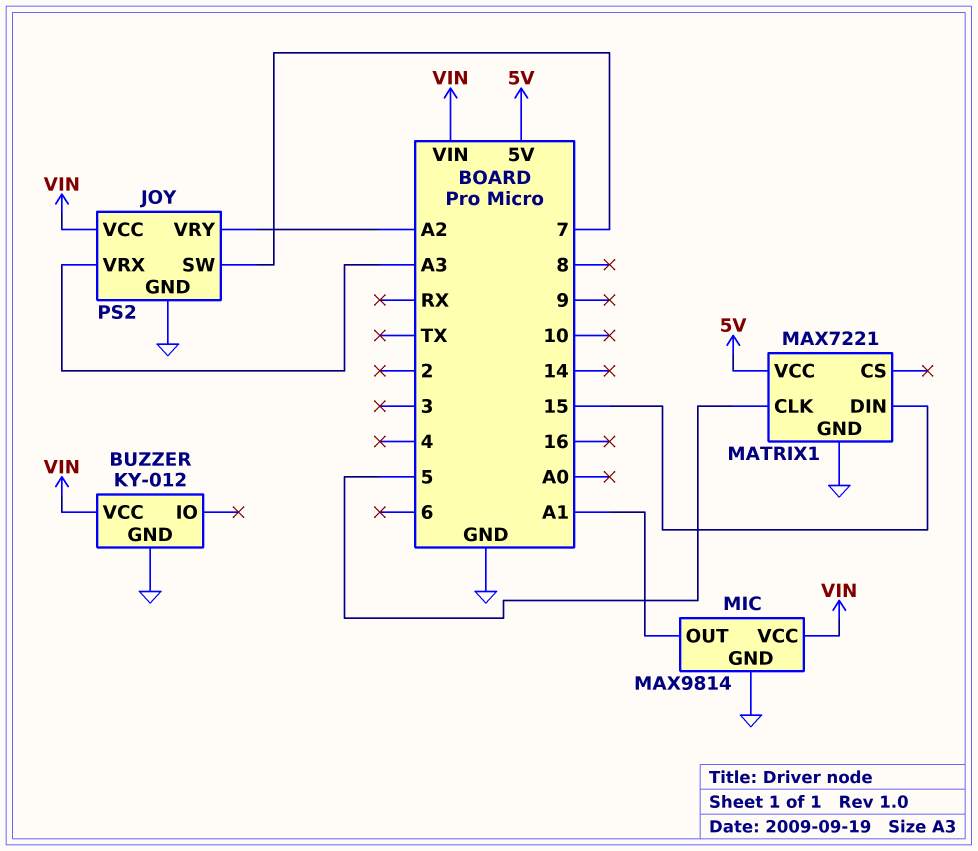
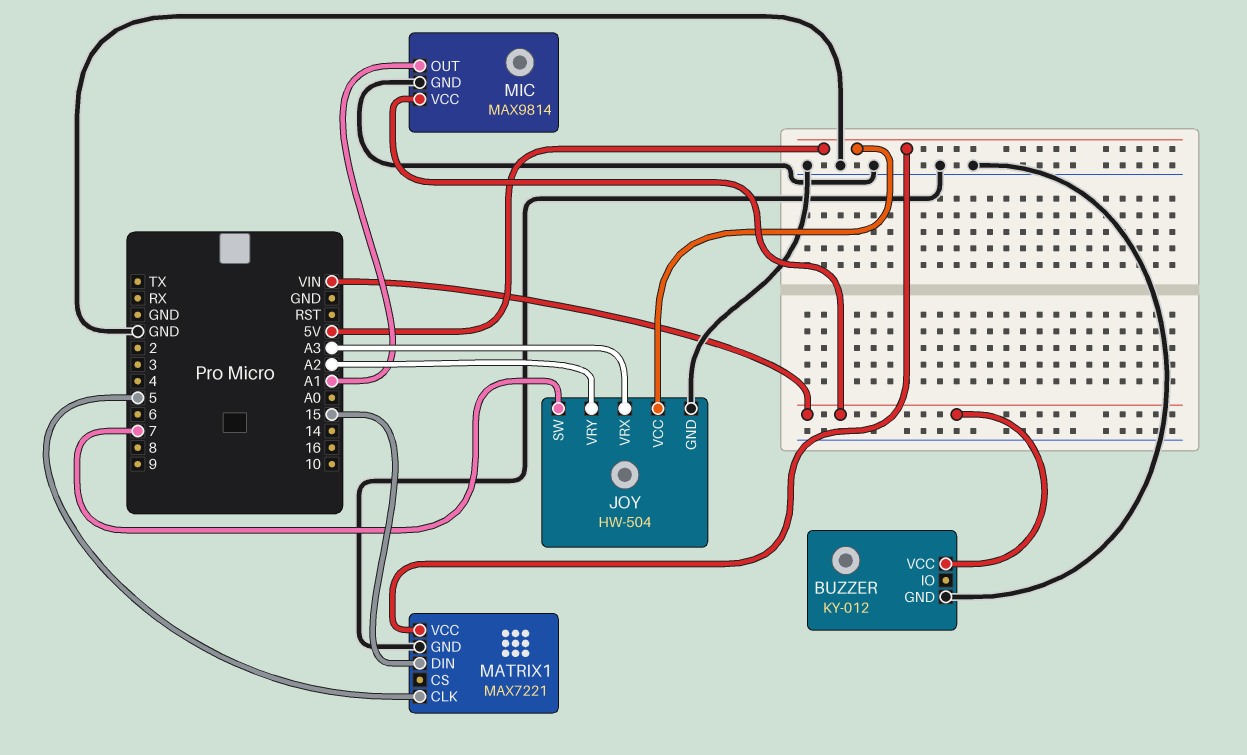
JOY: PS2 -> HW-504
JOY pin VCC: VIN -> 5V

